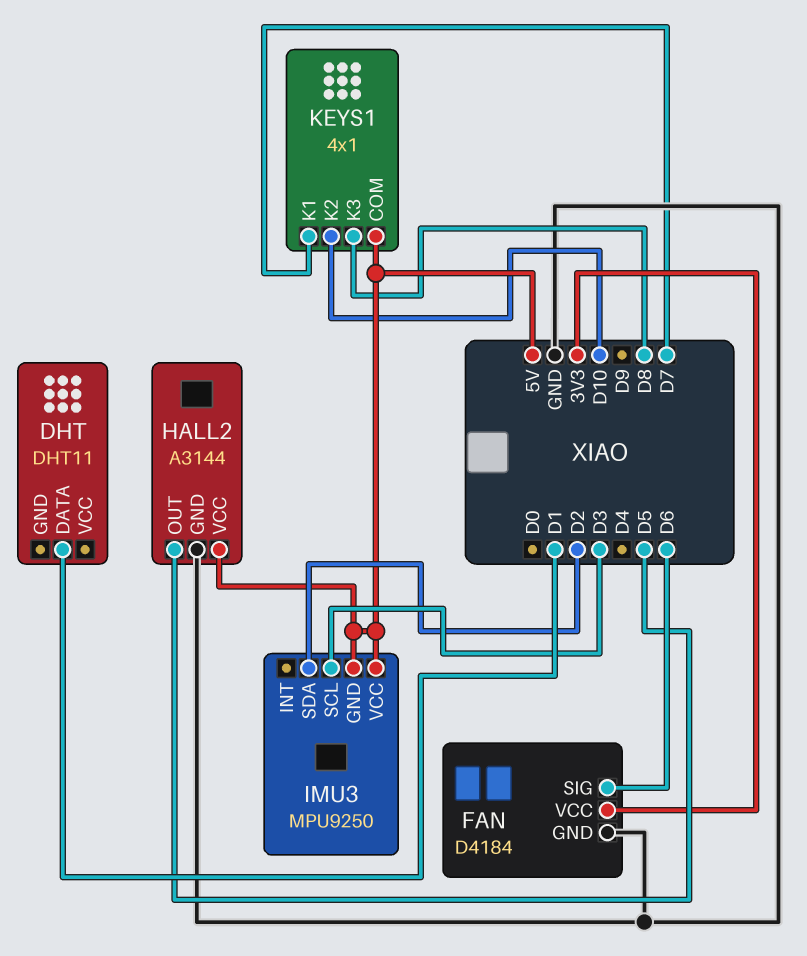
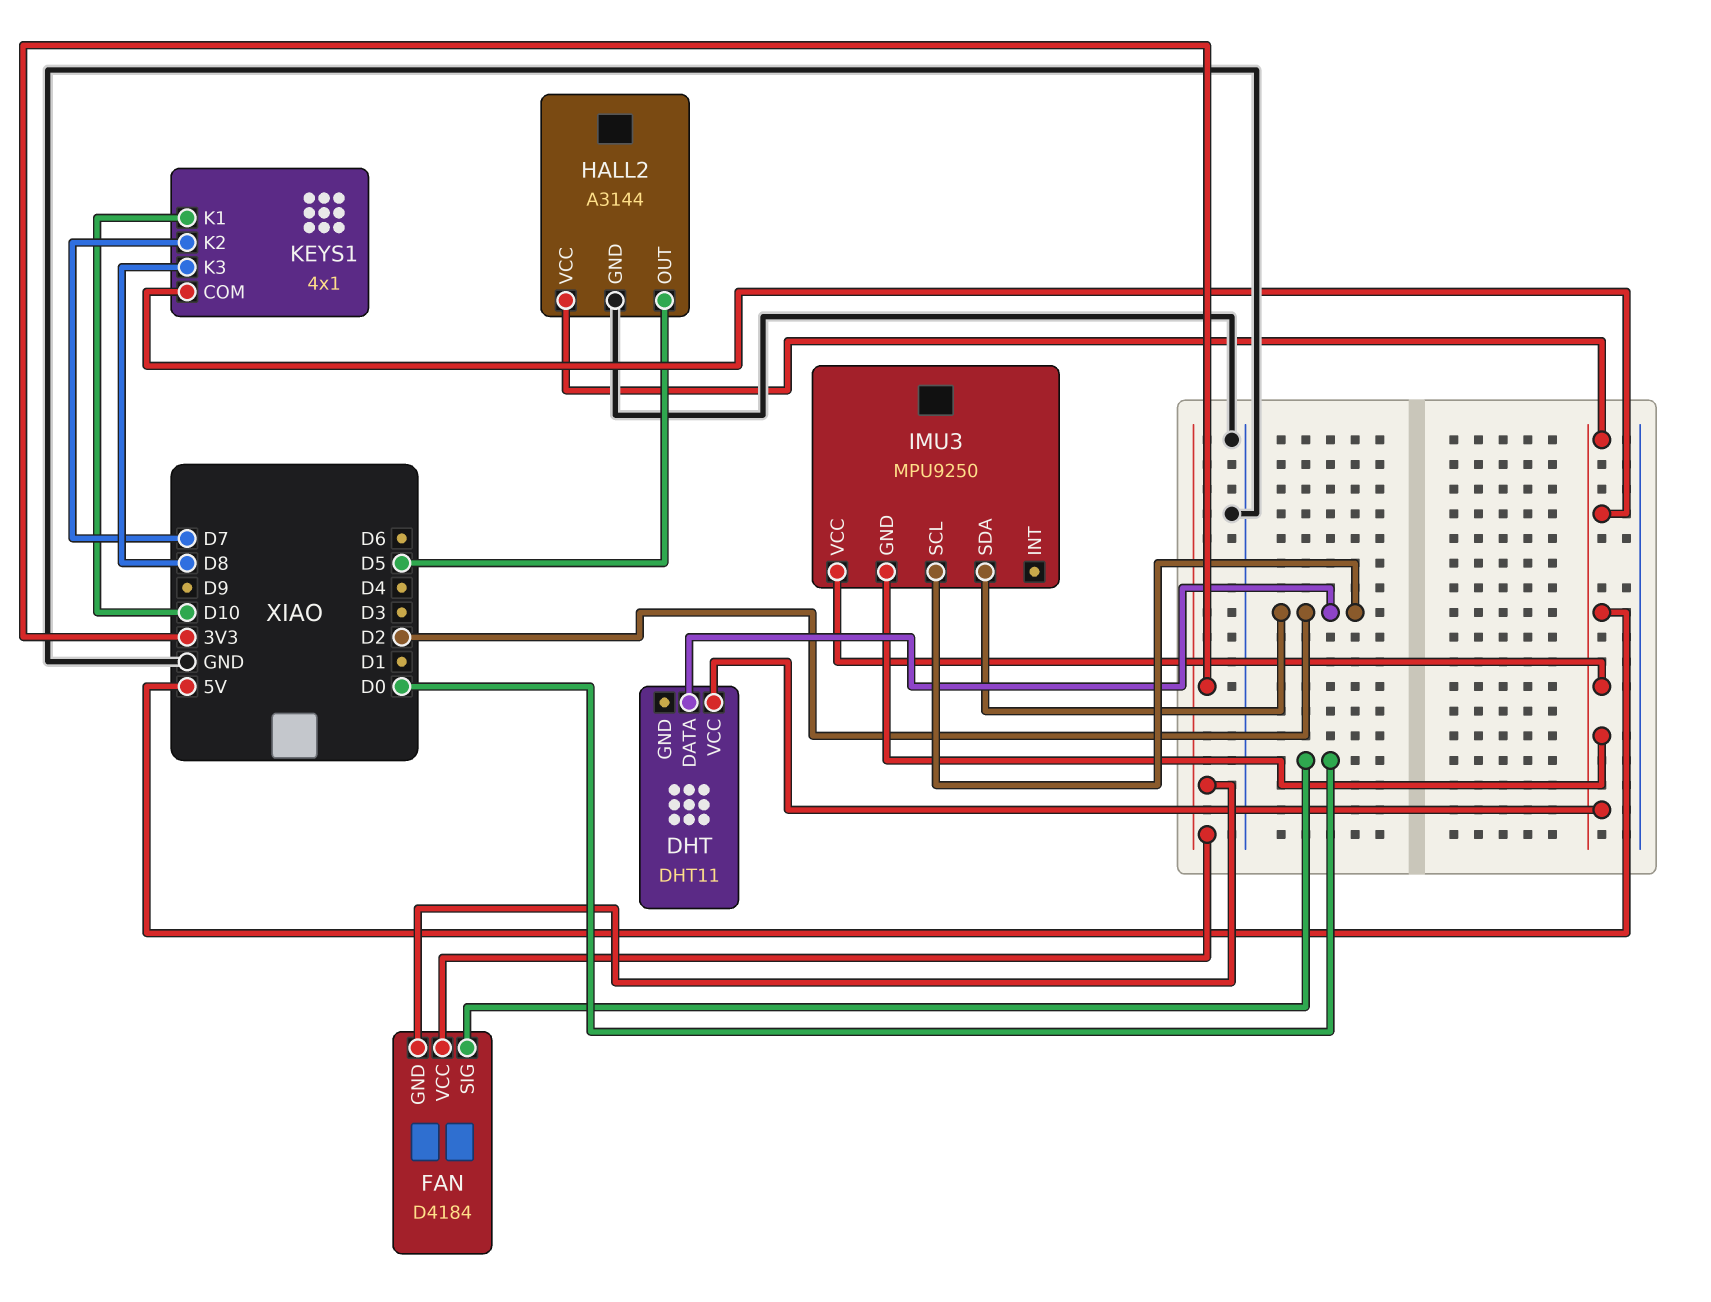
DHT pin DATA: D1 -> D2
DHT pin VCC: none -> 5V
FAN pin GND: GND -> 3V3
FAN pin SIG: D6 -> D0
IMU3 pin SCL: D3 -> D2
KEYS1 pin K1: D7 -> D10
KEYS1 pin K2: D10 -> D7

